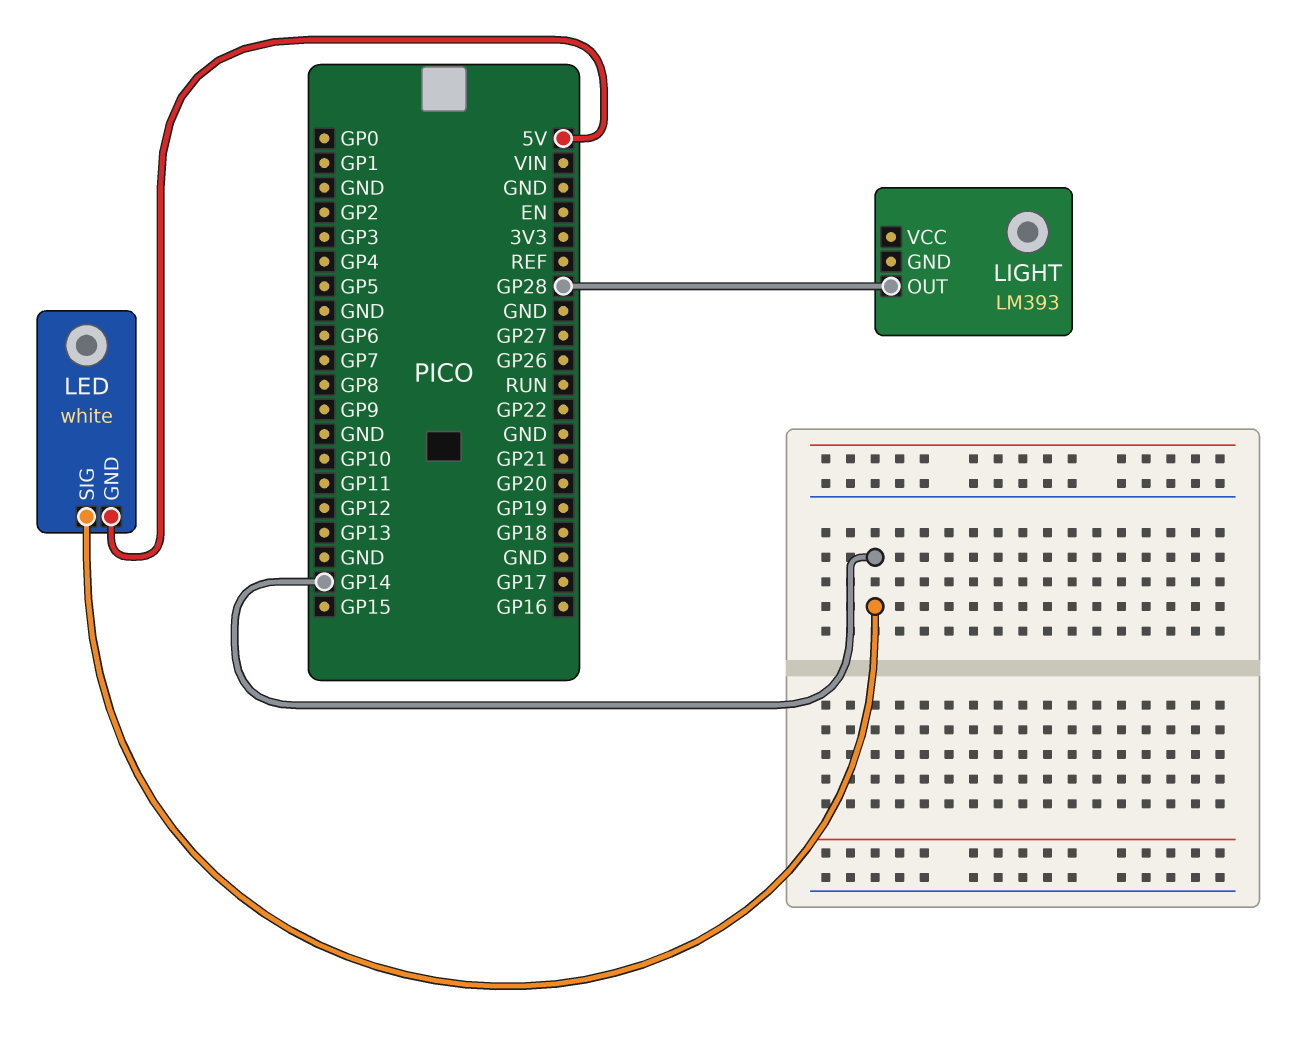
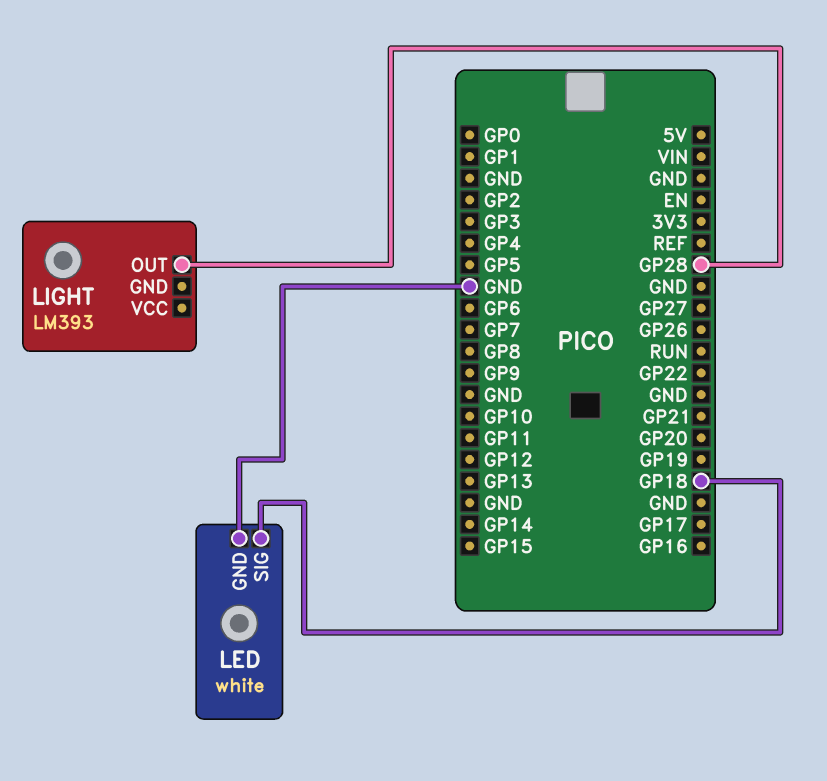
LED pin GND: 5V -> GND
LED pin SIG: GP14 -> GP18

